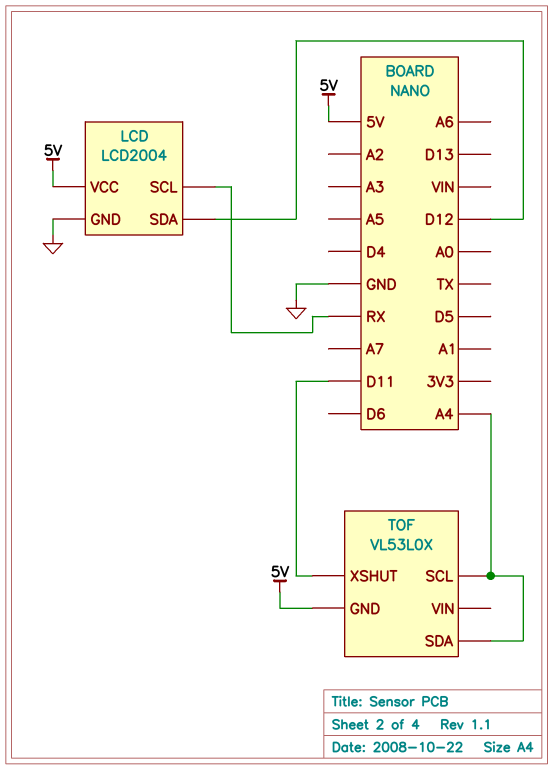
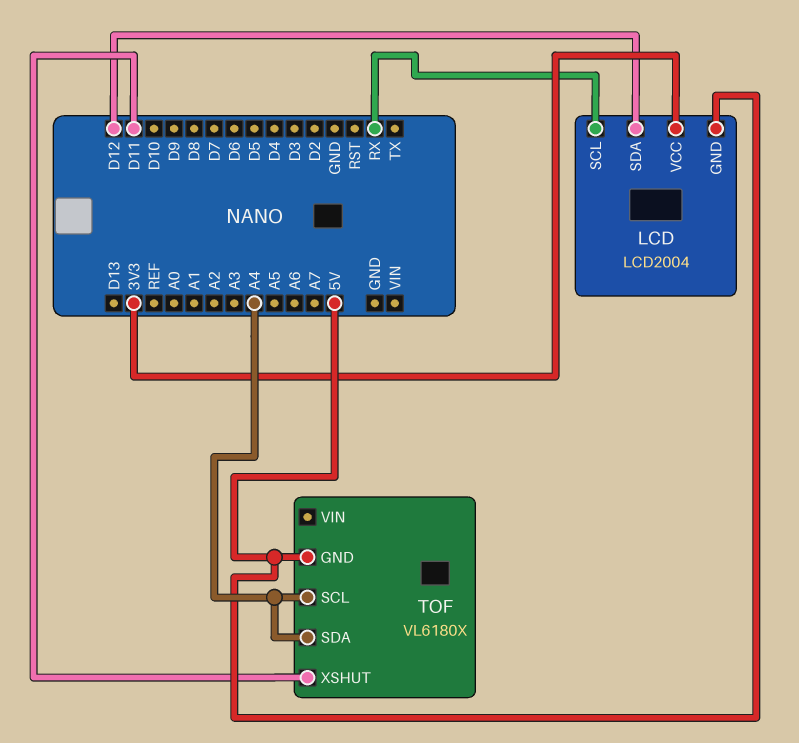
LCD pin GND: GND -> 5V
LCD pin VCC: 5V -> 3V3
TOF: VL53L0X -> VL6180X

